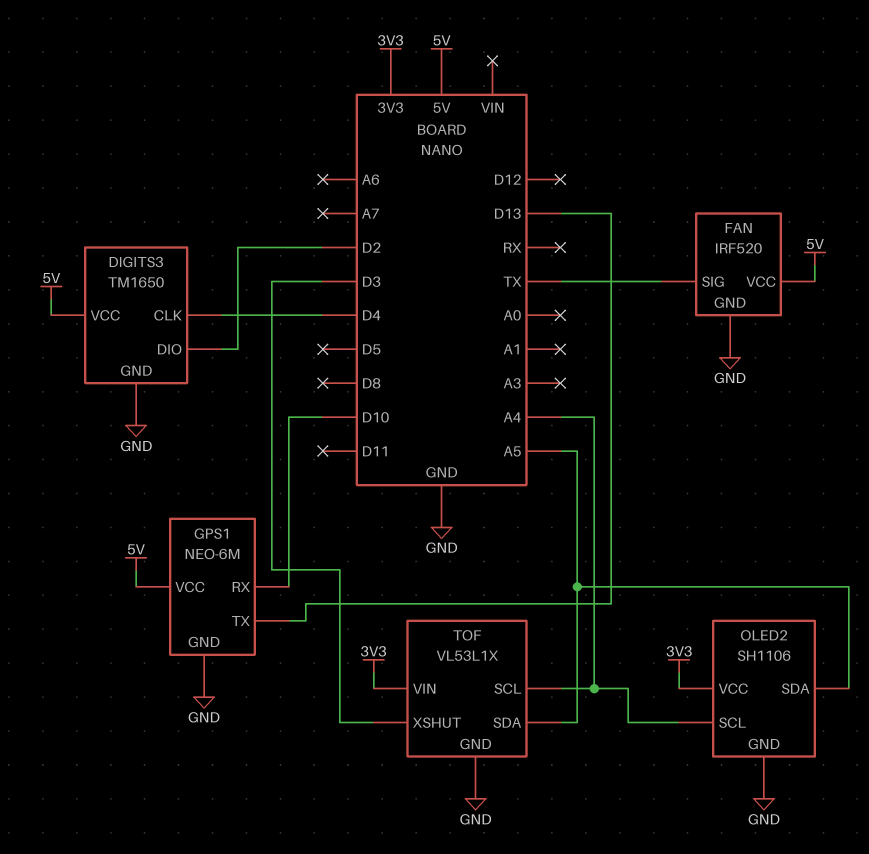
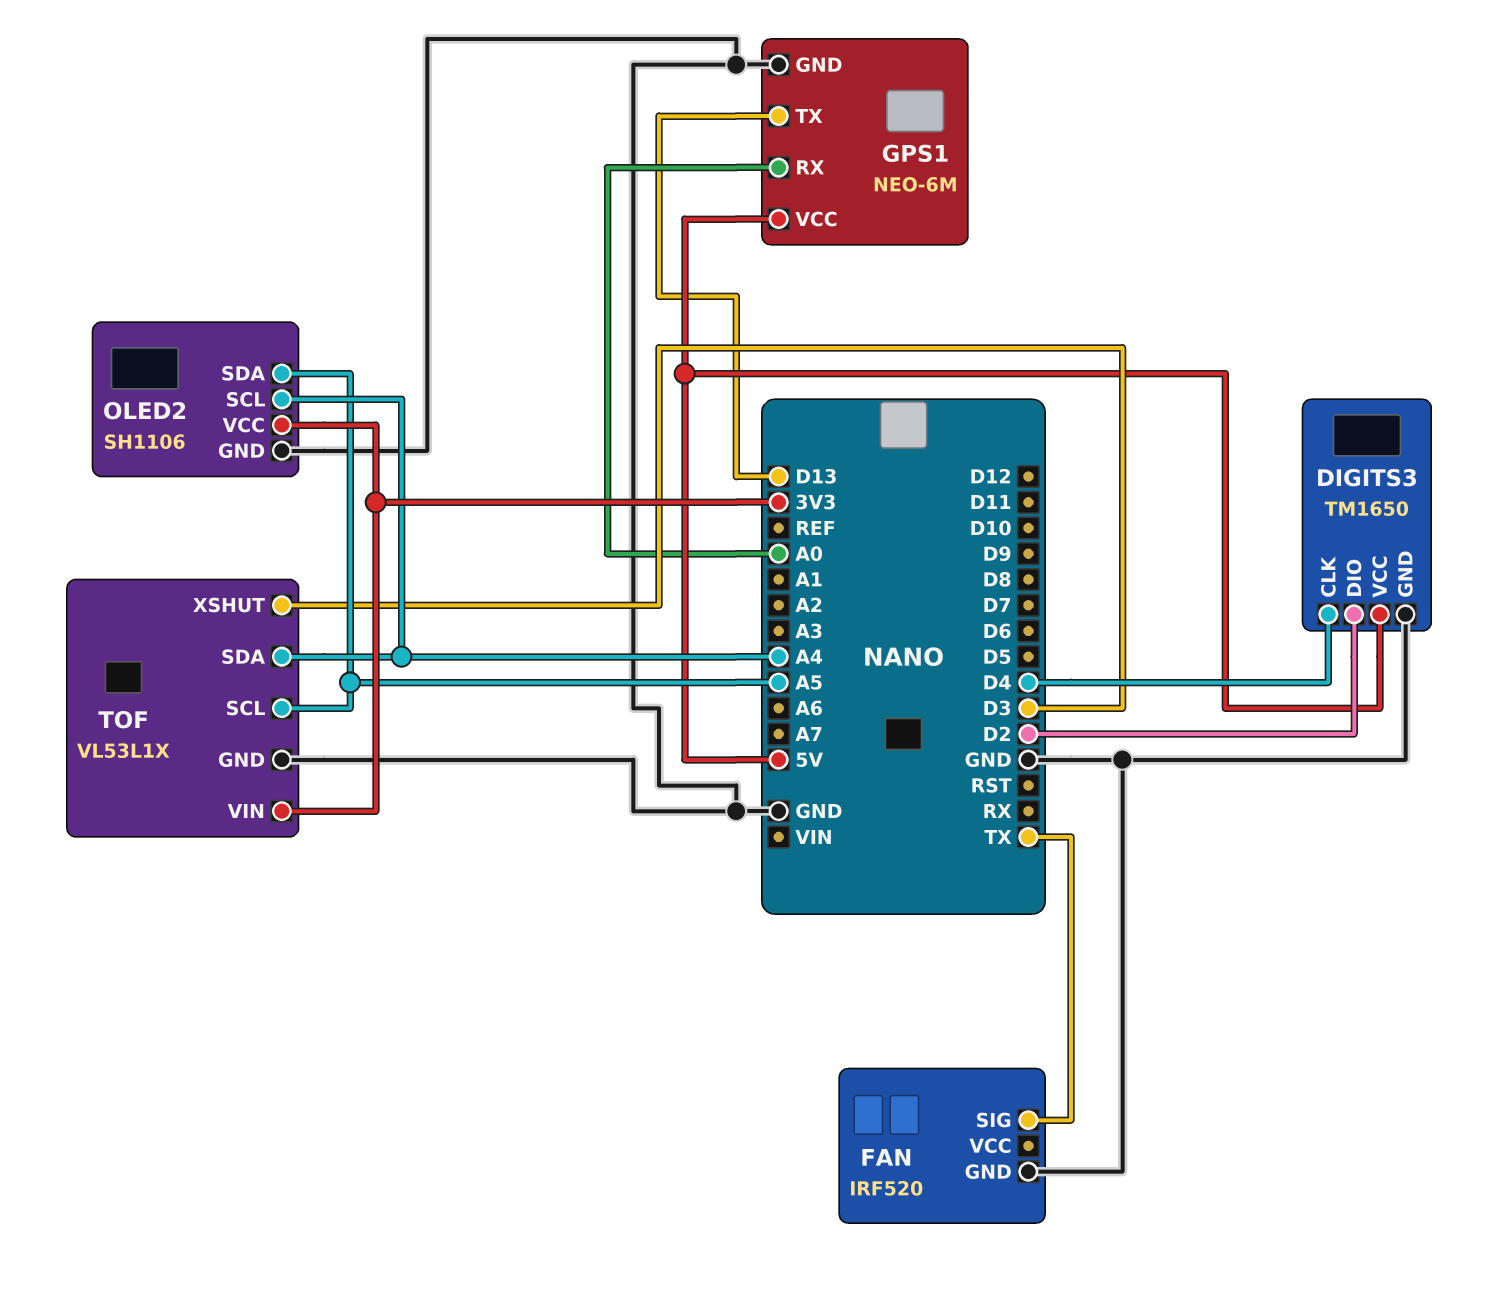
FAN pin VCC: 5V -> none
GPS1 pin RX: D10 -> A0
TOF pin SCL: A4 -> A5
TOF pin SDA: A5 -> A4

